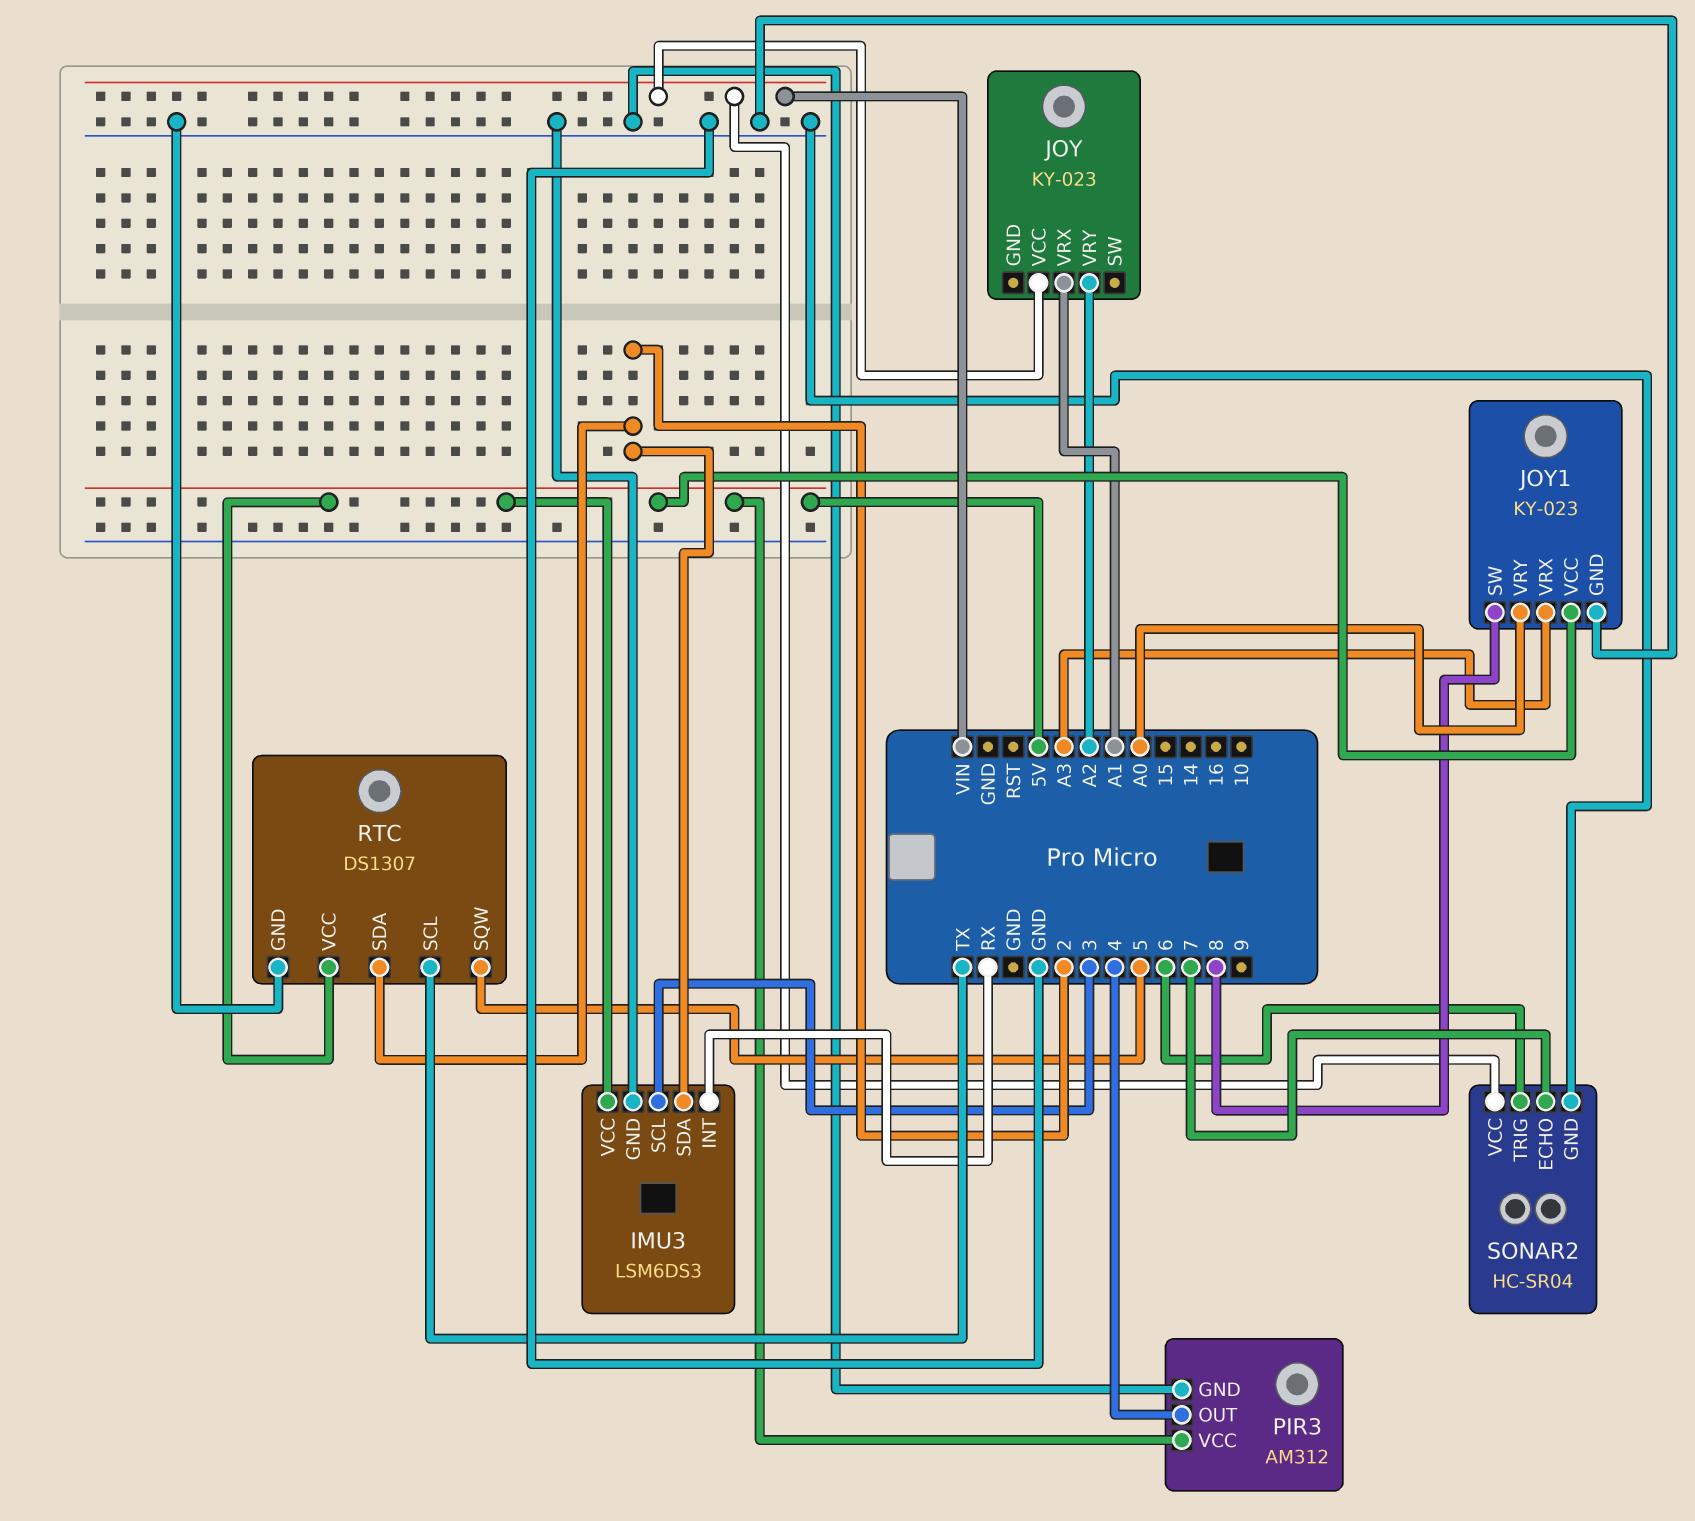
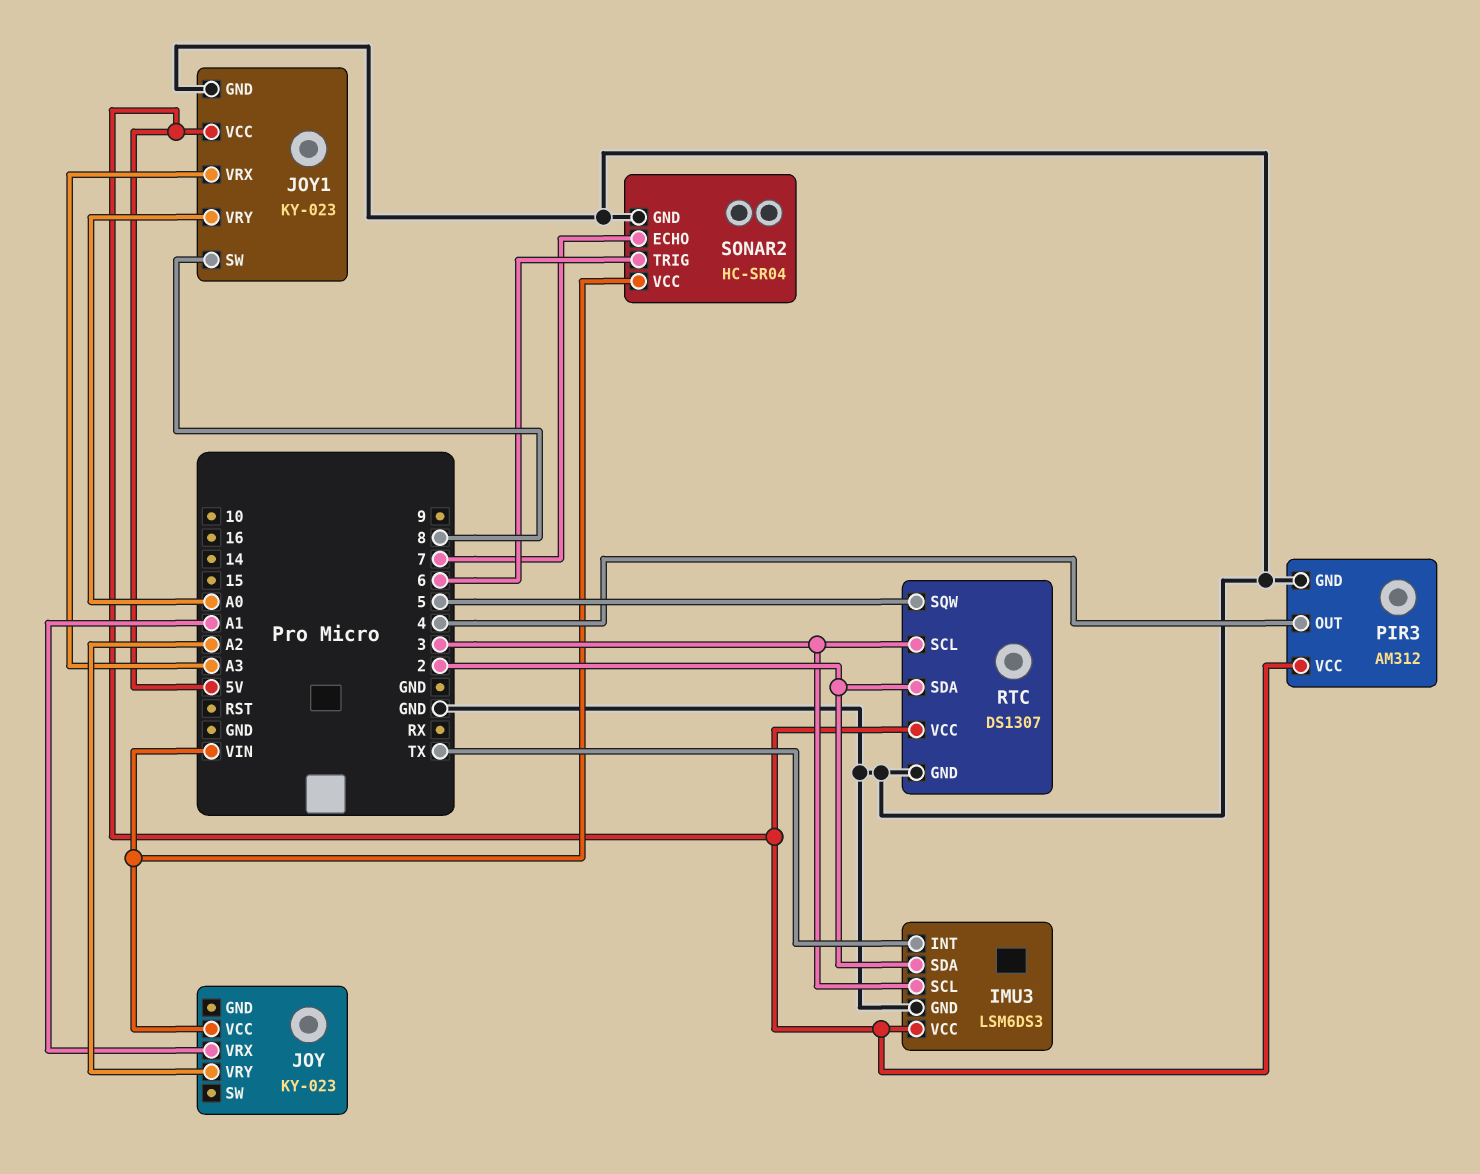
IMU3 pin INT: RX -> TX
RTC pin SCL: TX -> 3

